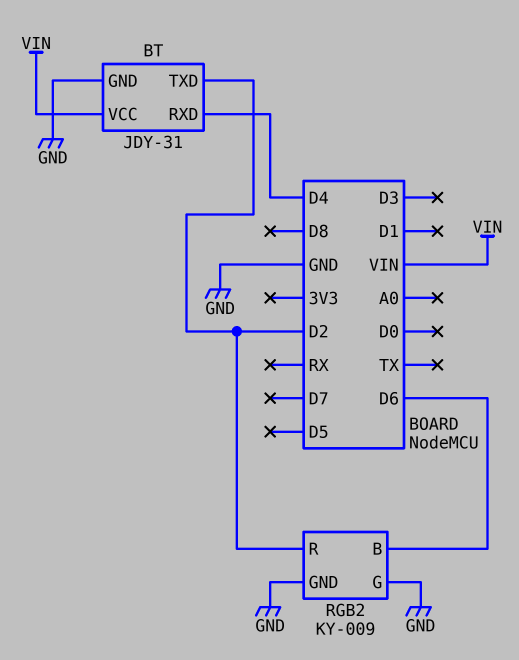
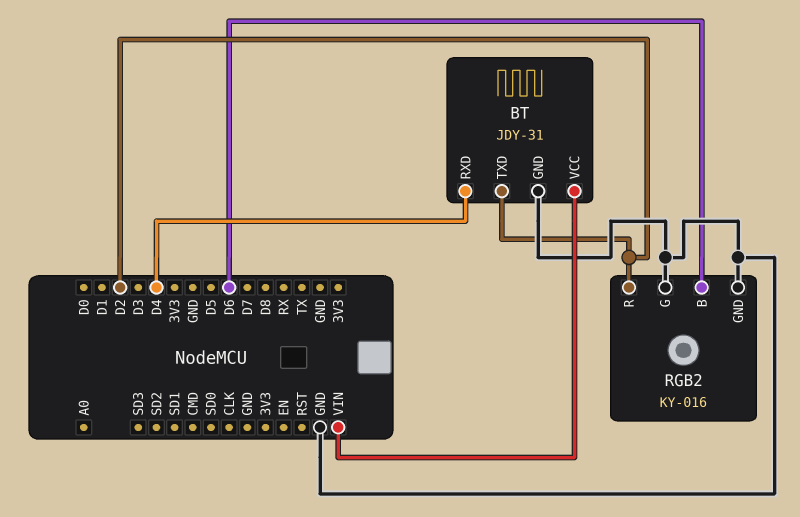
RGB2: KY-009 -> KY-016

